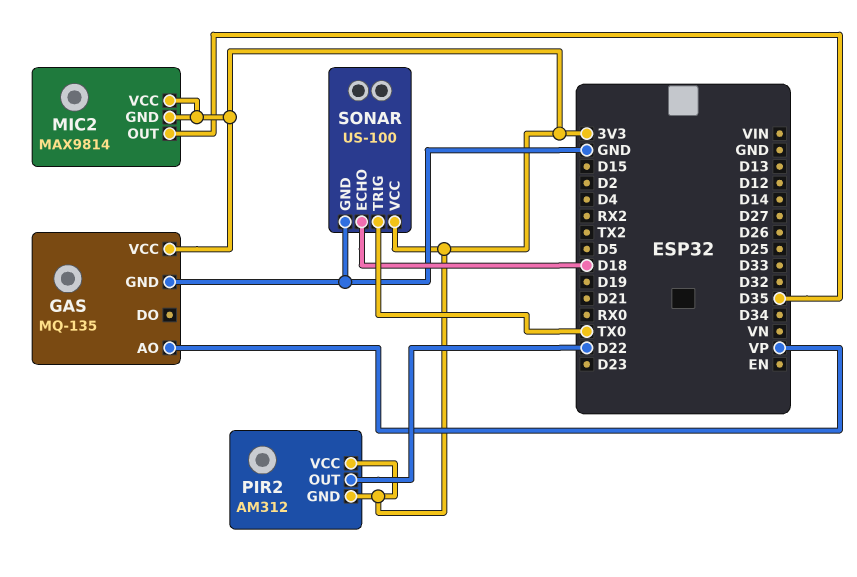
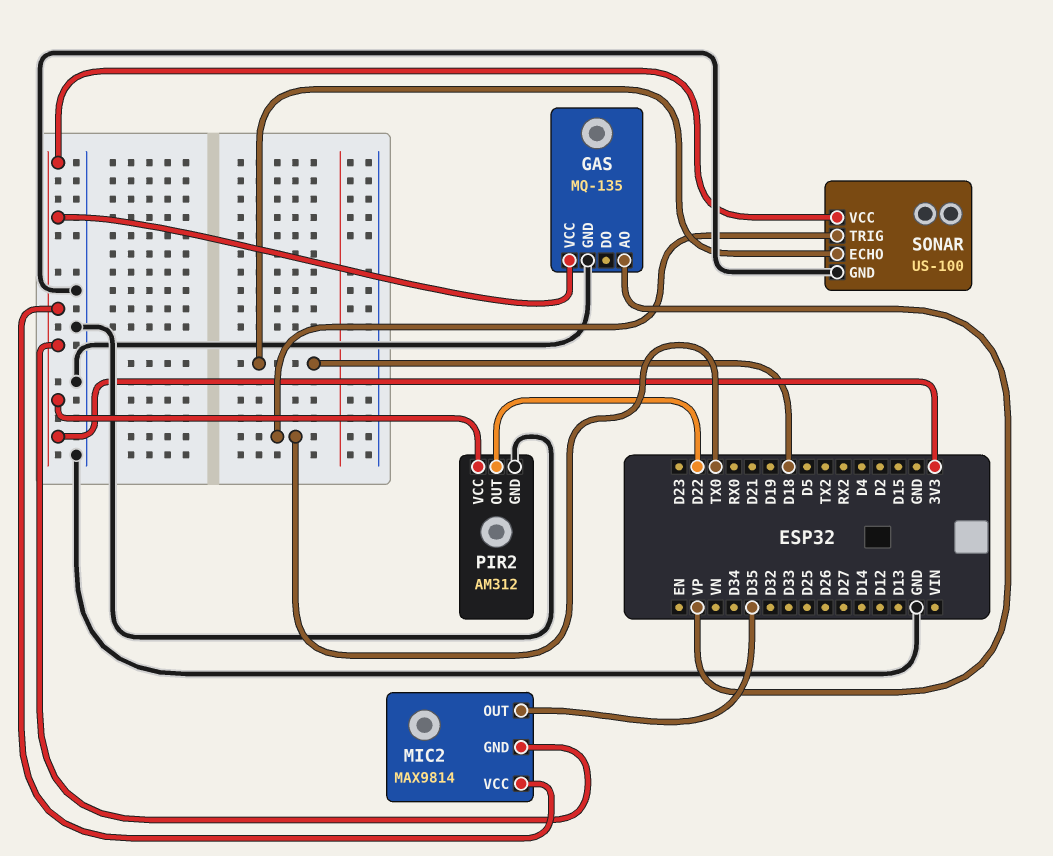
PIR2 pin GND: 3V3 -> GND

